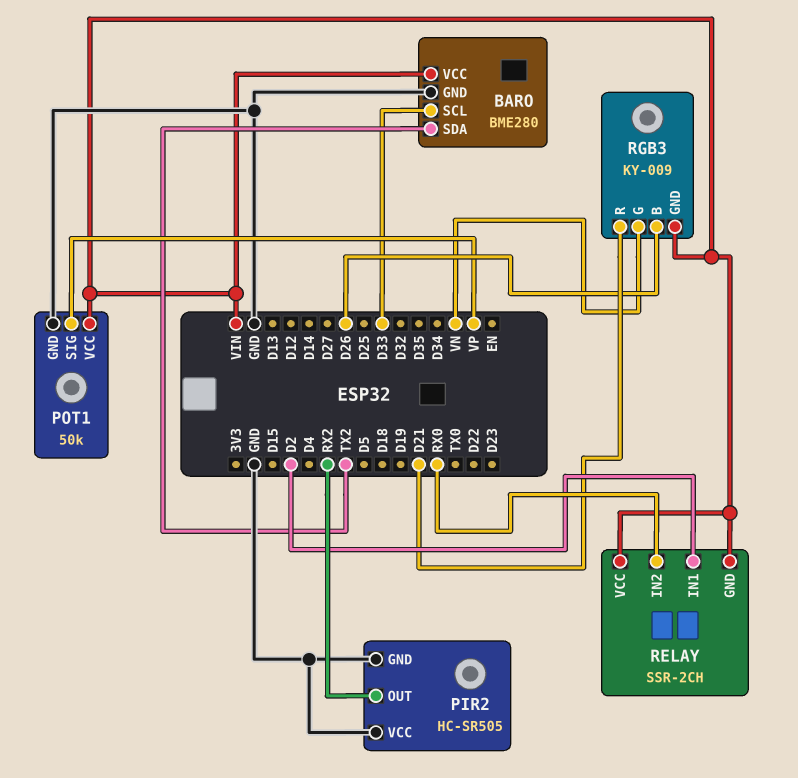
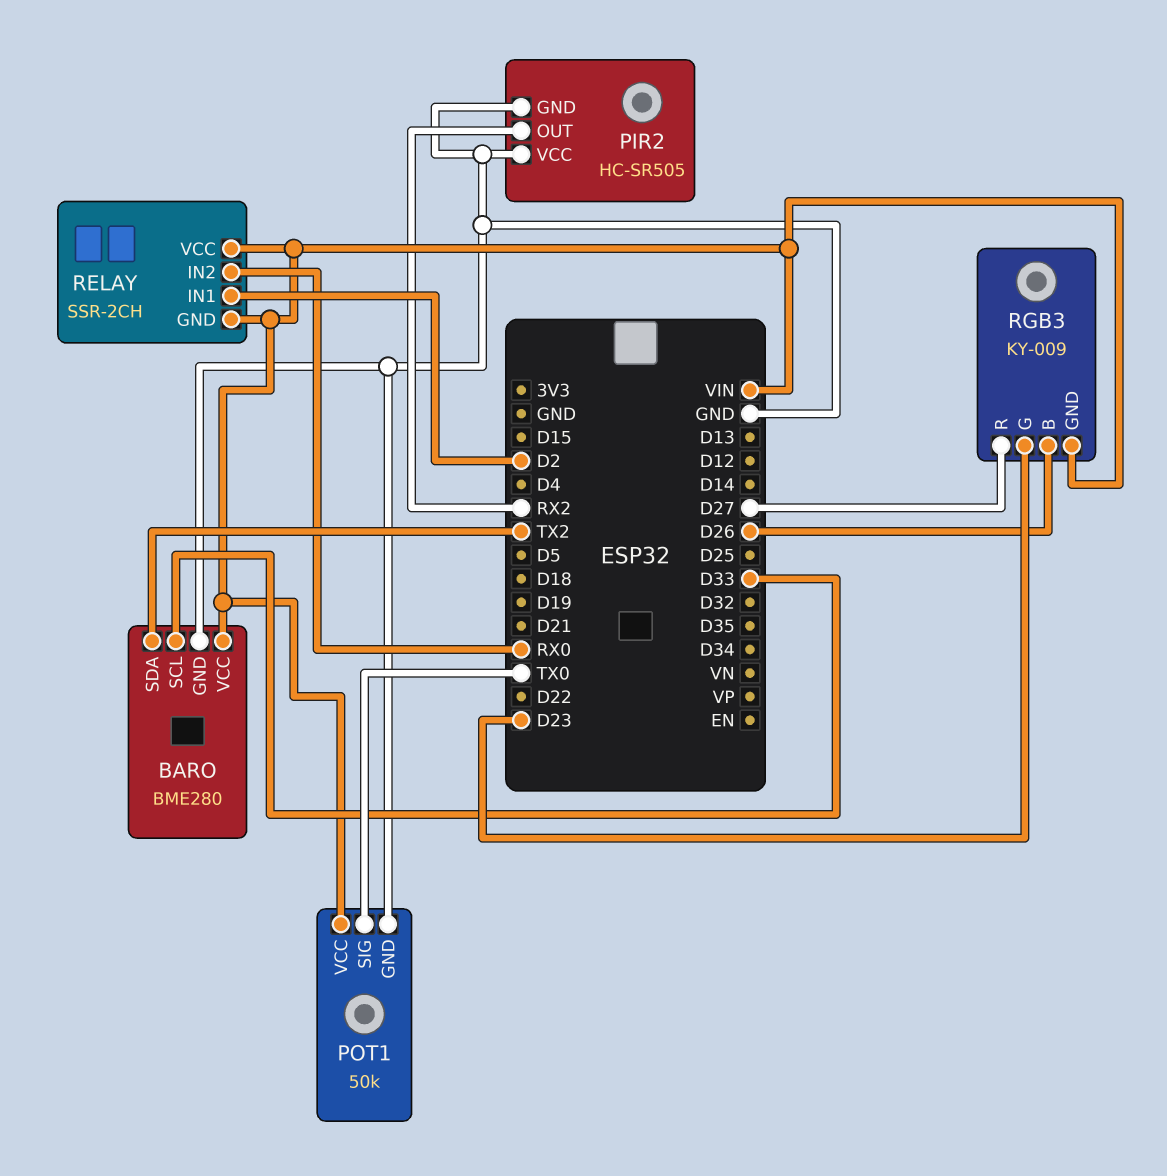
POT1 pin SIG: VP -> TX0
RGB3 pin G: VN -> D23
RGB3 pin R: D21 -> D27

